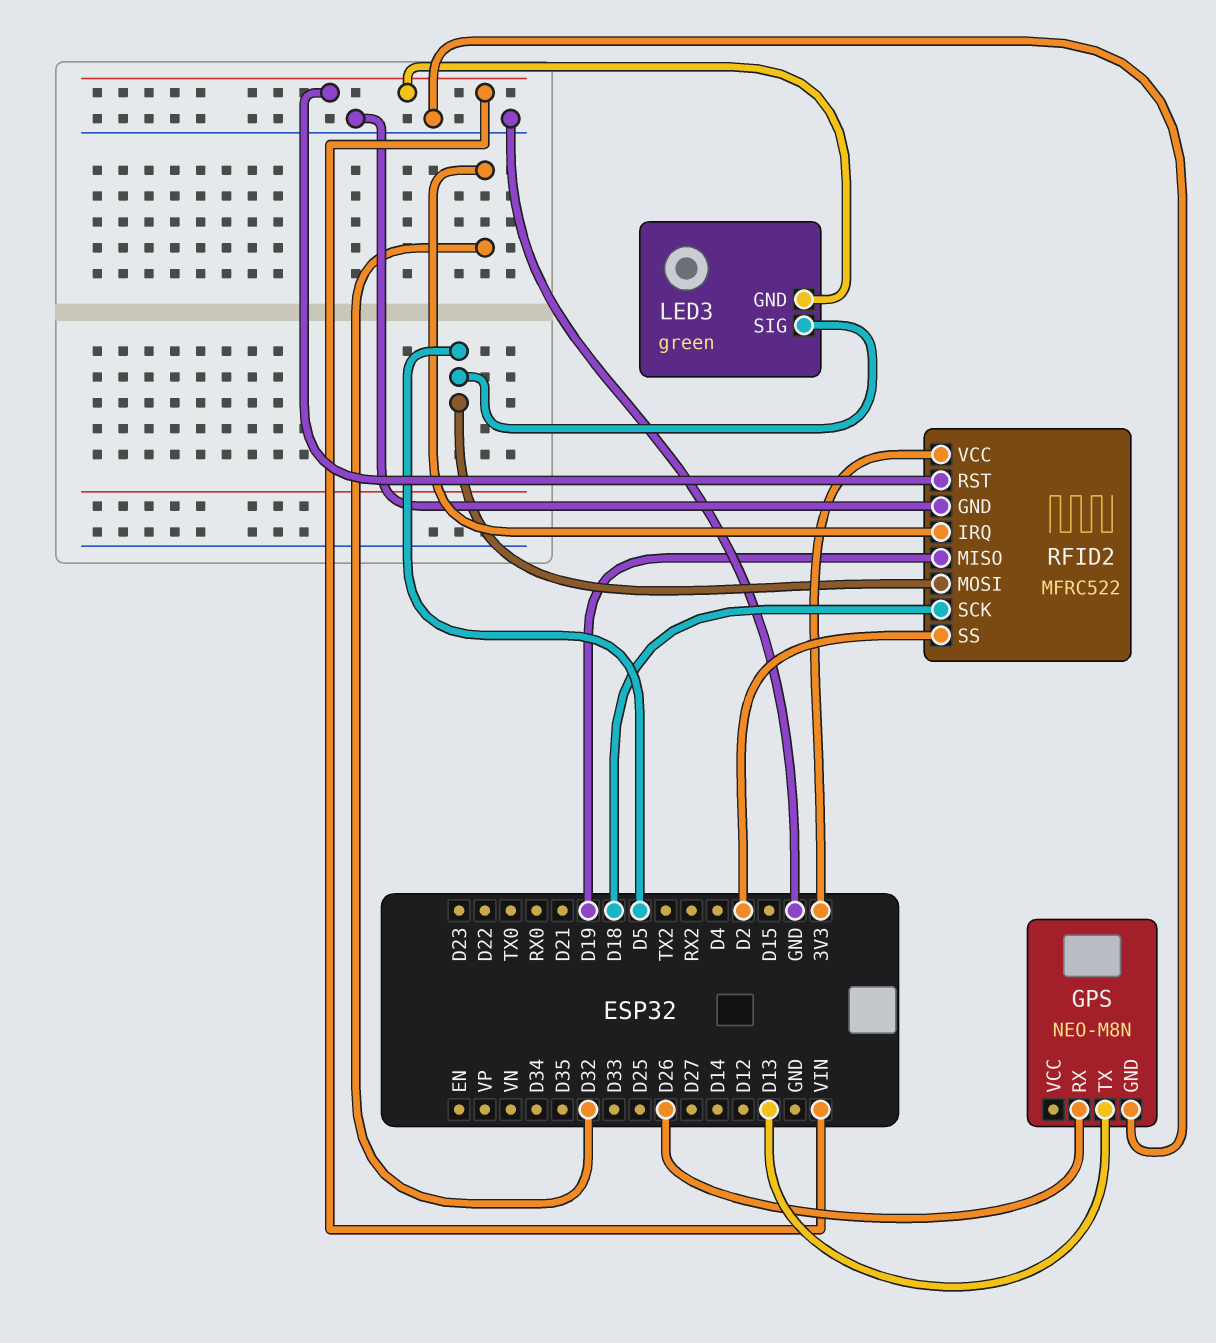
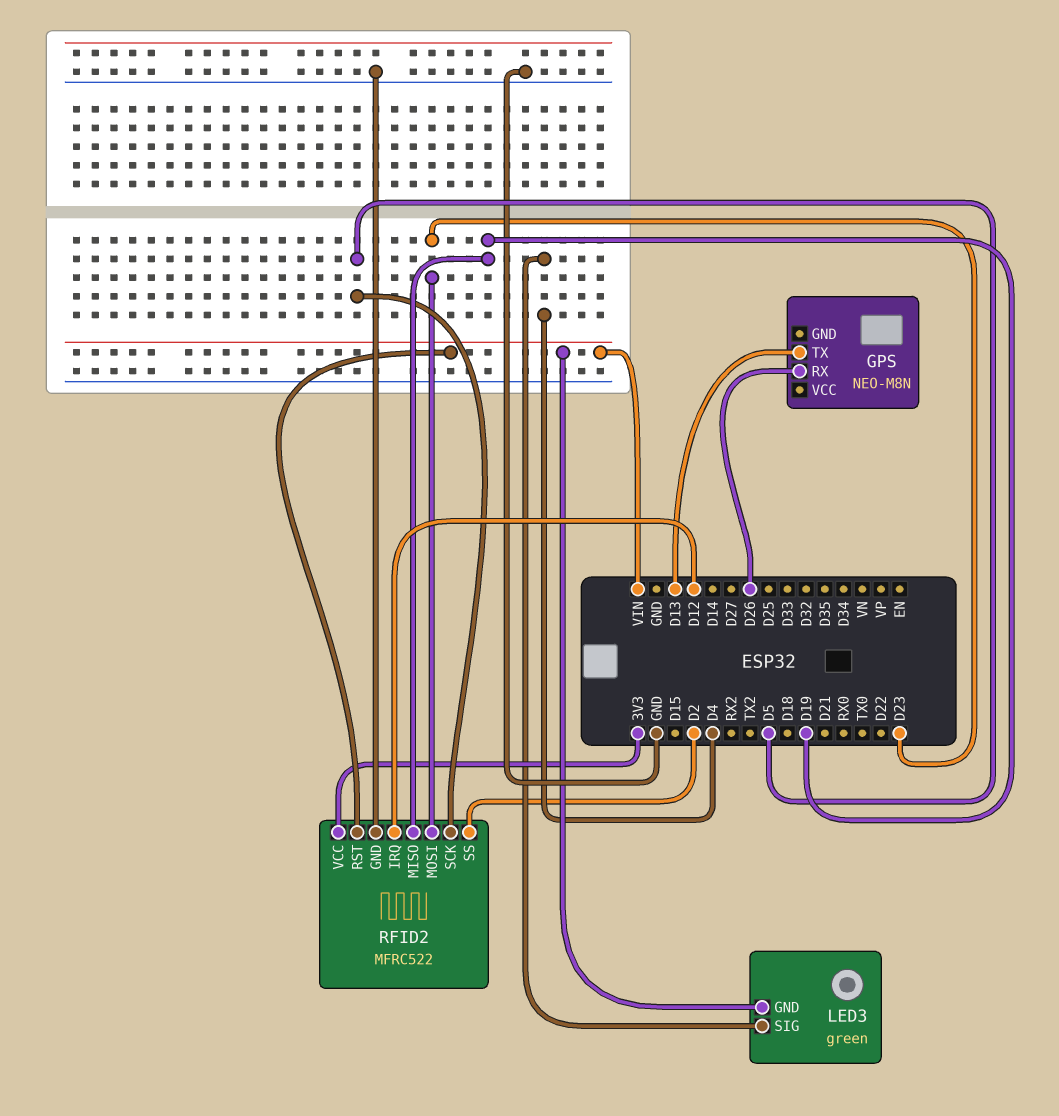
GPS pin GND: GND -> none
LED3 pin SIG: D5 -> D4
RFID2 pin IRQ: D32 -> D12
RFID2 pin MOSI: D5 -> D23
RFID2 pin SCK: D18 -> D5

